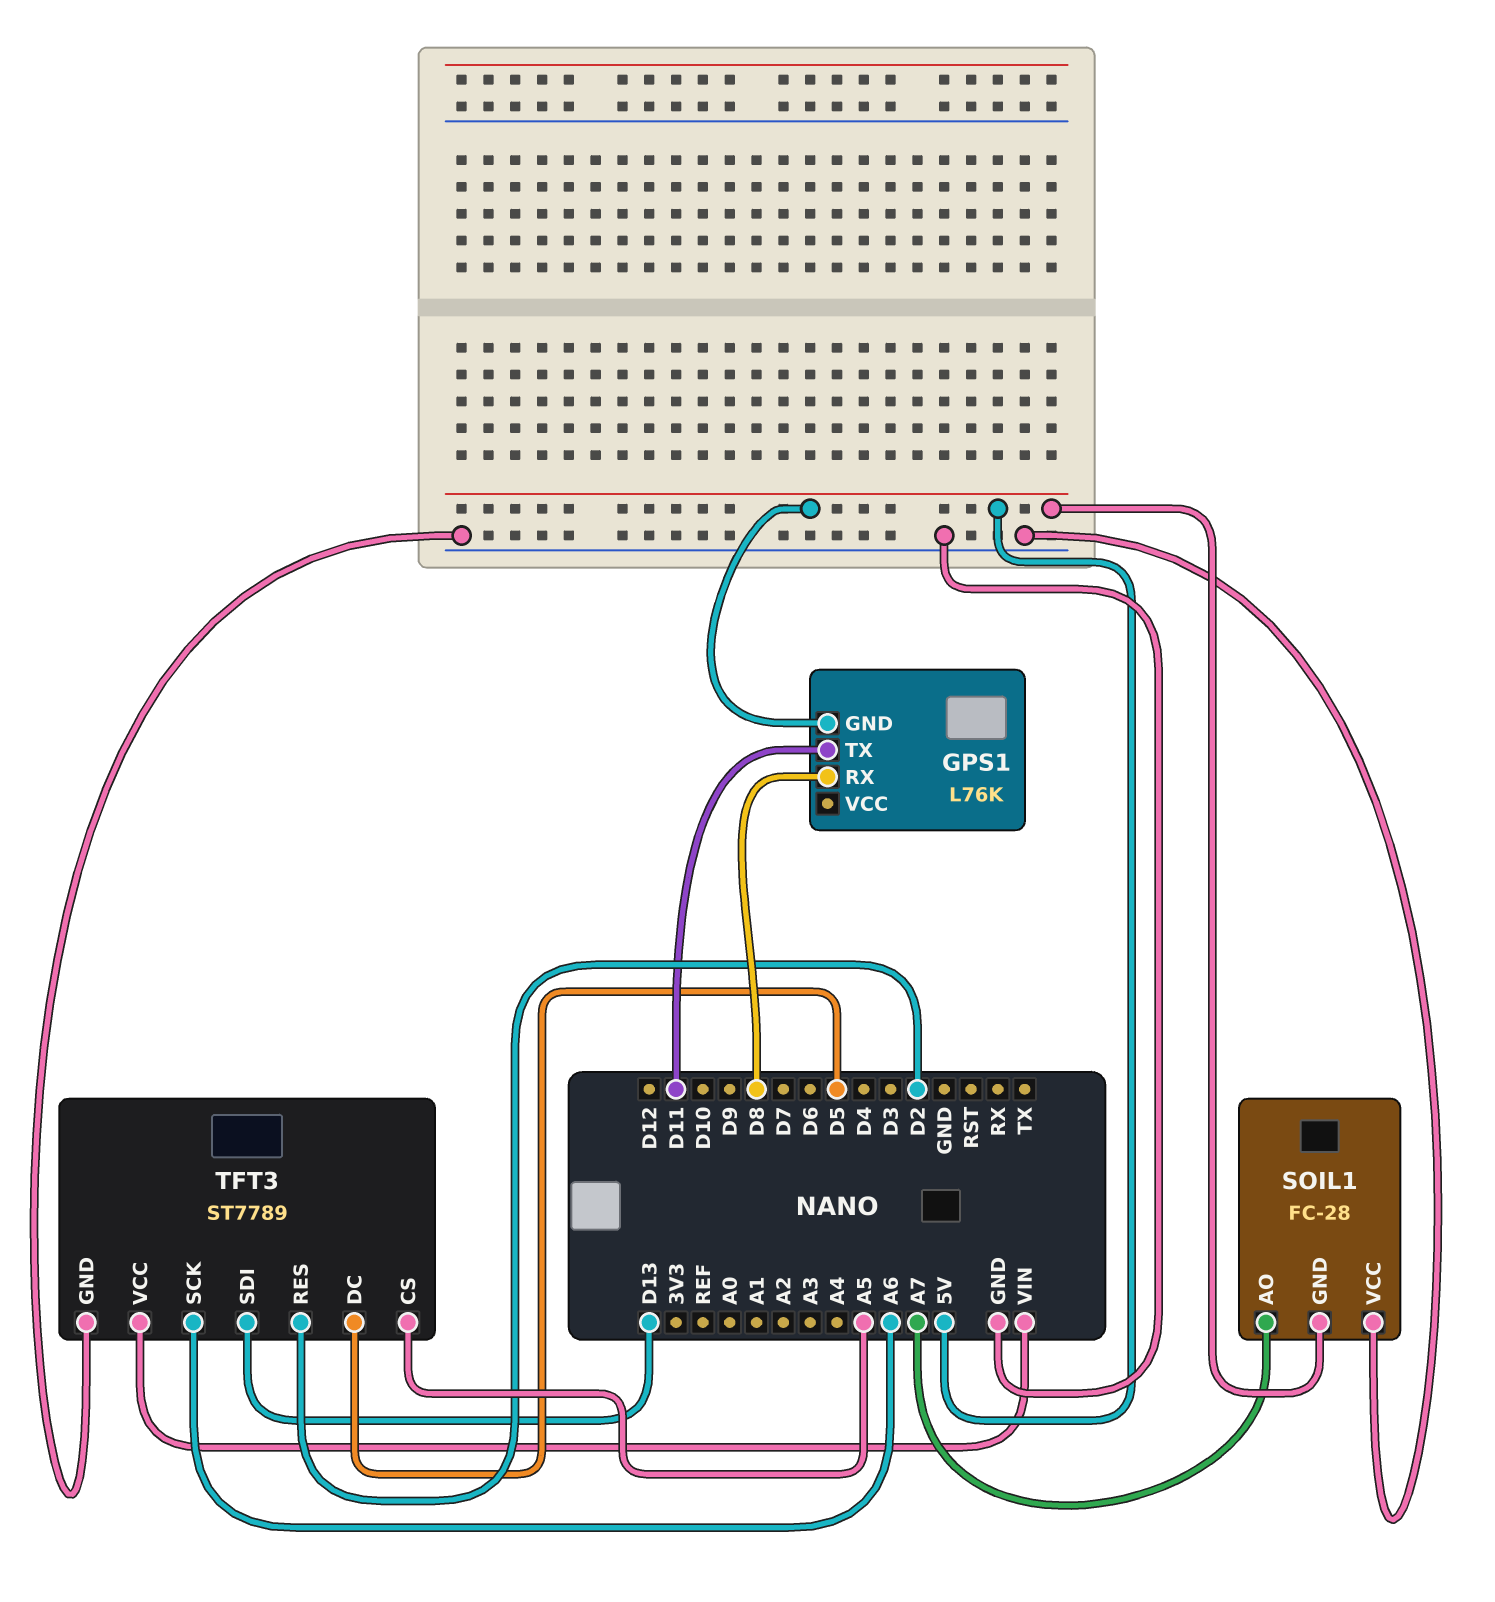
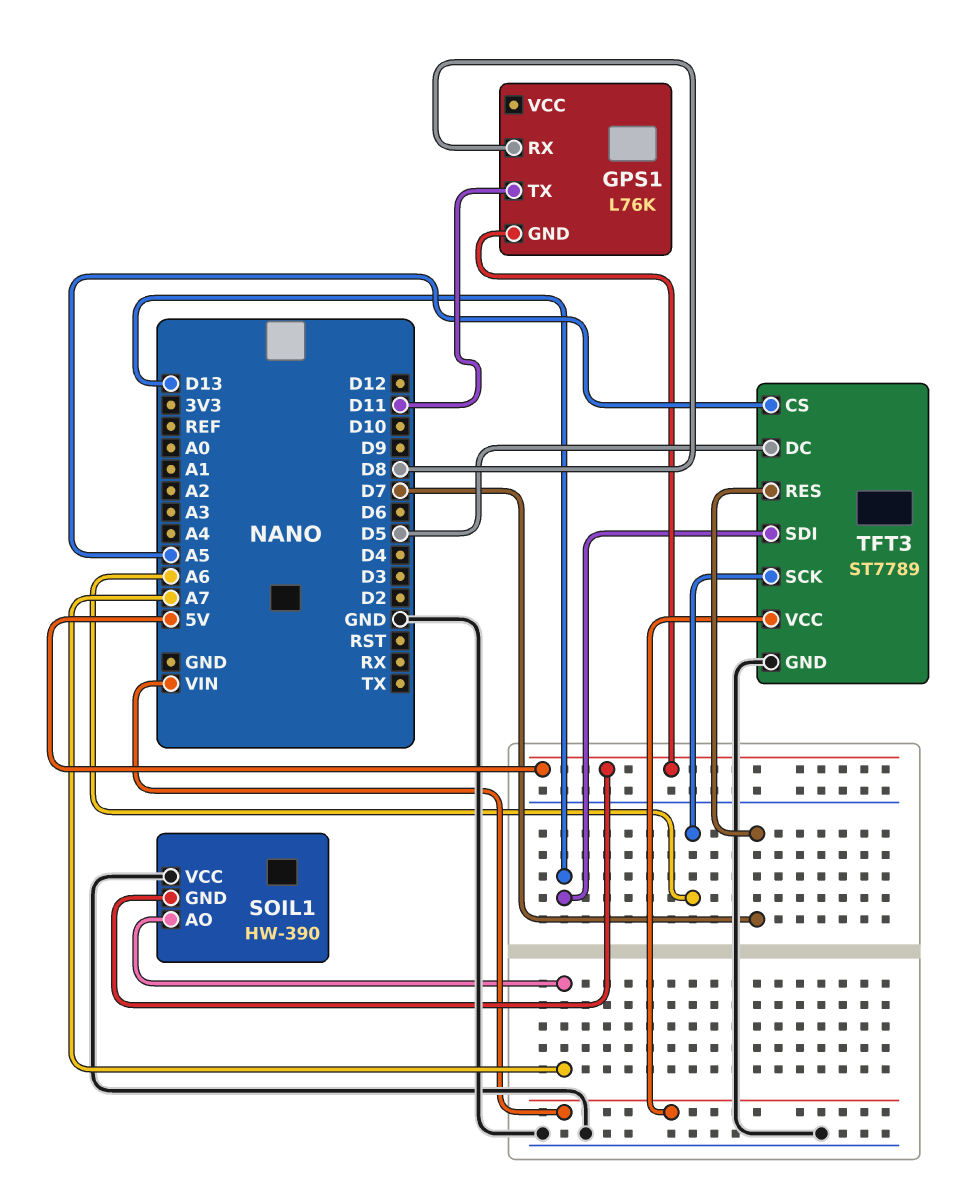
SOIL1: FC-28 -> HW-390
TFT3 pin RES: D2 -> D7

